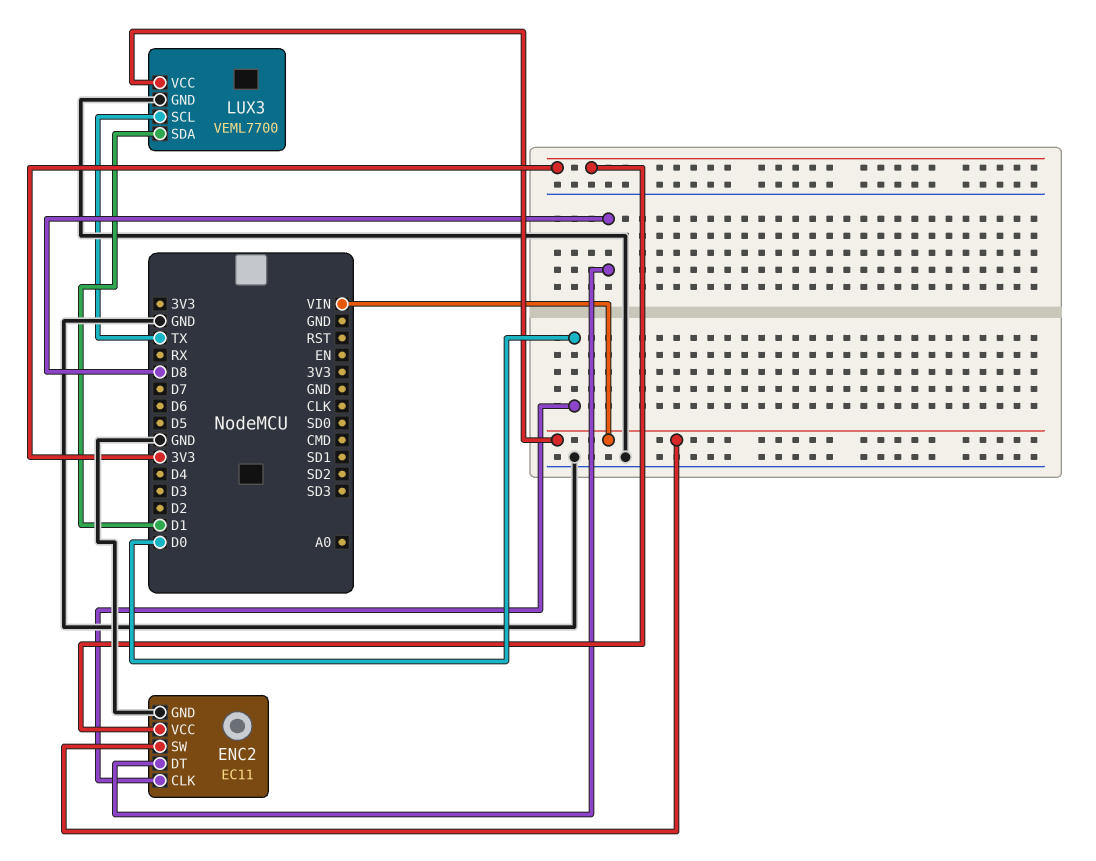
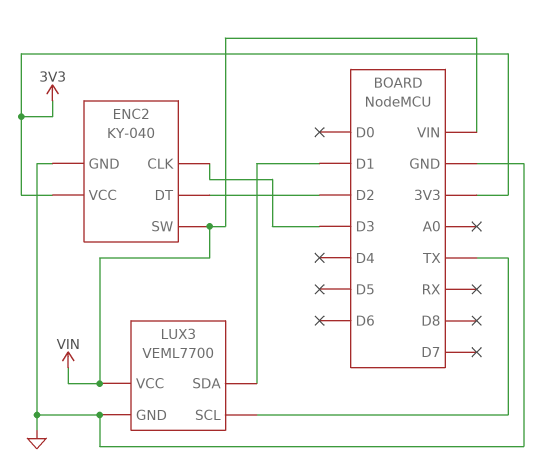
ENC2: EC11 -> KY-040
ENC2 pin CLK: D0 -> D3
ENC2 pin DT: D8 -> D2

